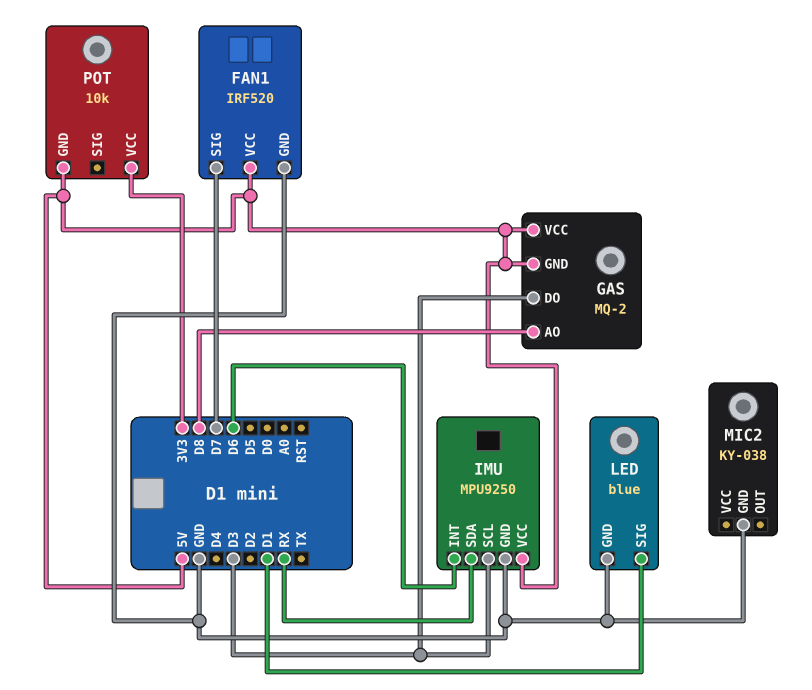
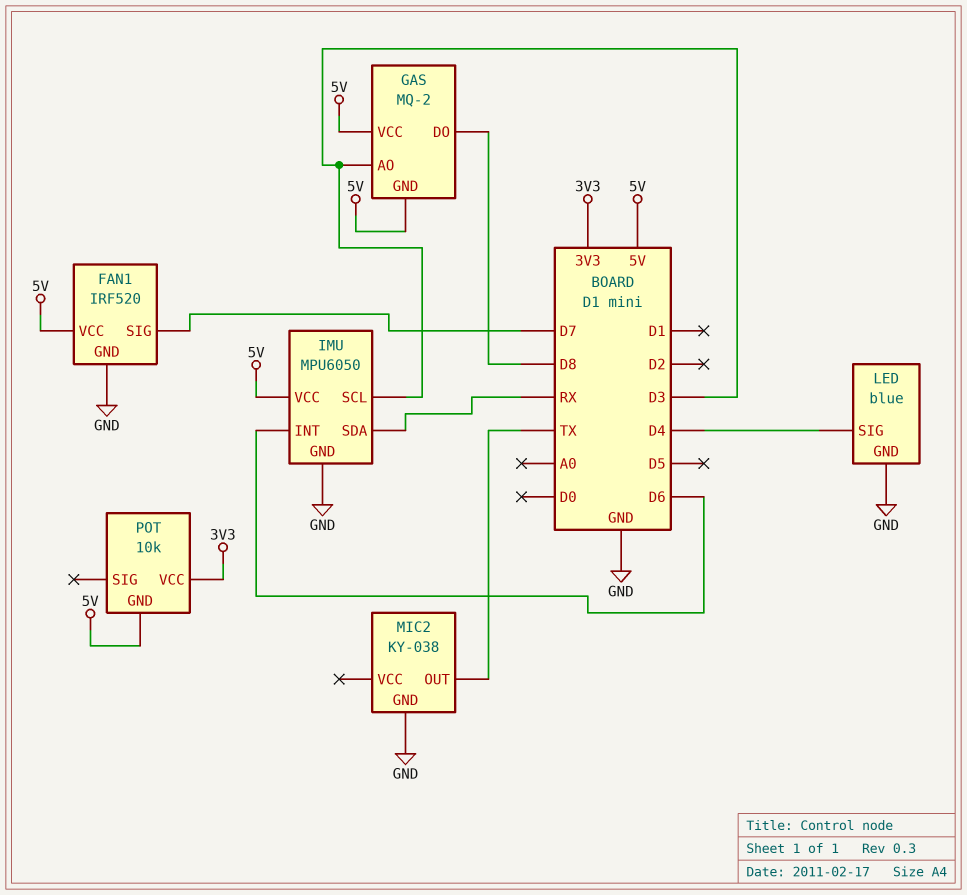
GAS pin AO: D8 -> D3
GAS pin DO: D3 -> D8
IMU: MPU9250 -> MPU6050
LED pin SIG: D1 -> D4
MIC2 pin OUT: none -> TX

